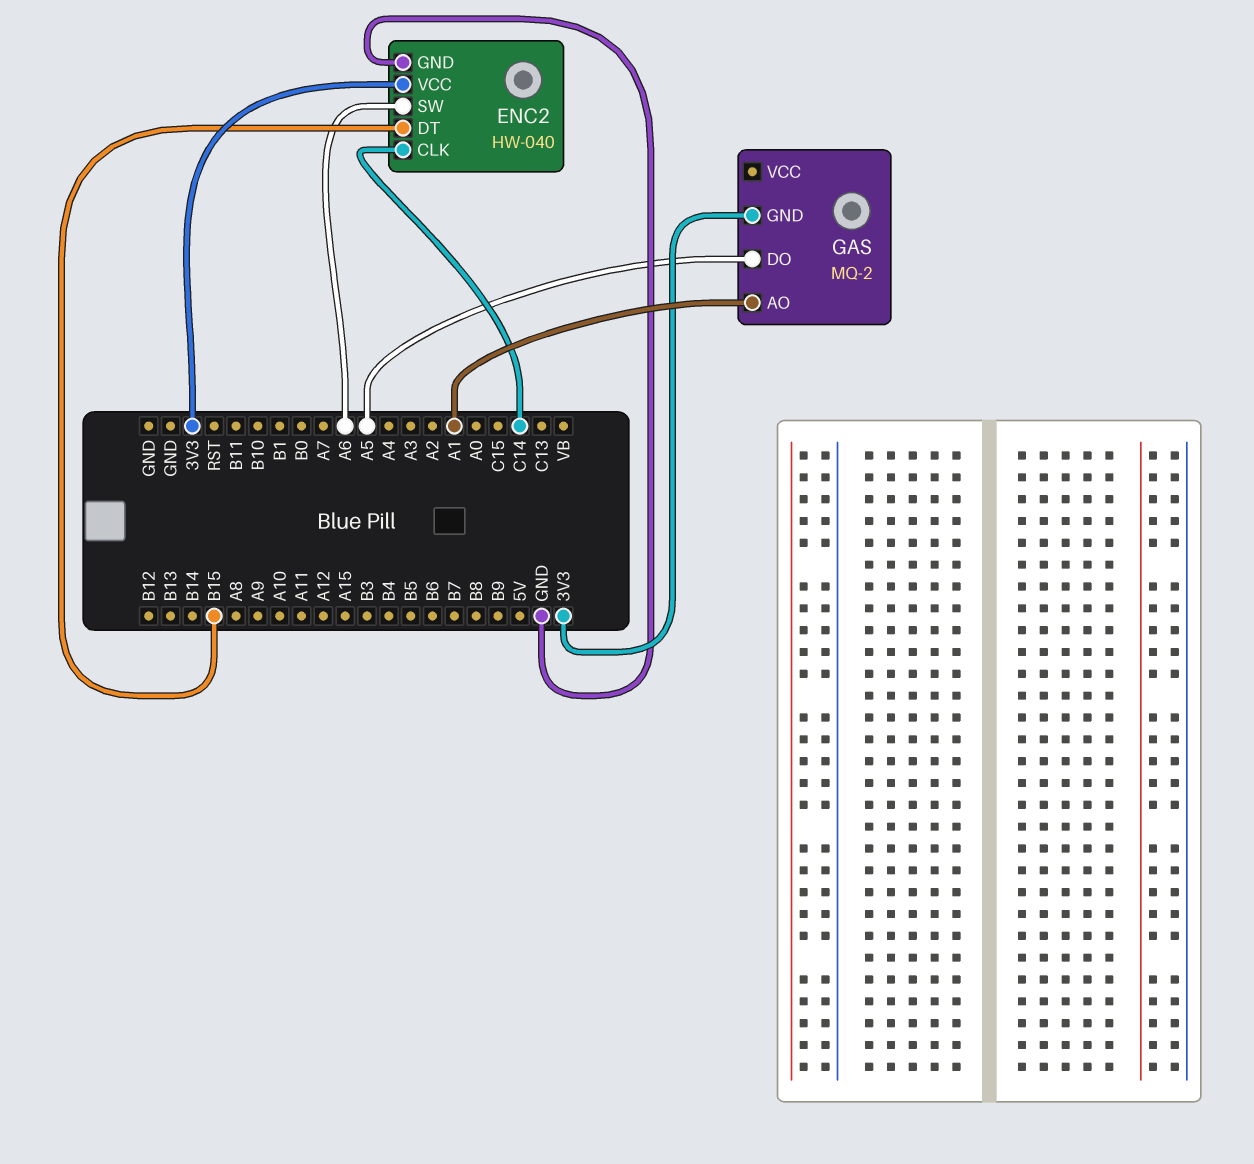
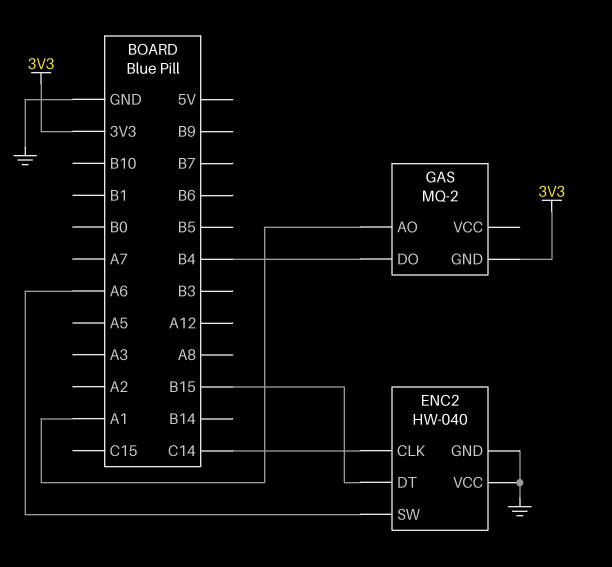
ENC2 pin VCC: 3V3 -> GND
GAS pin DO: A5 -> B4

